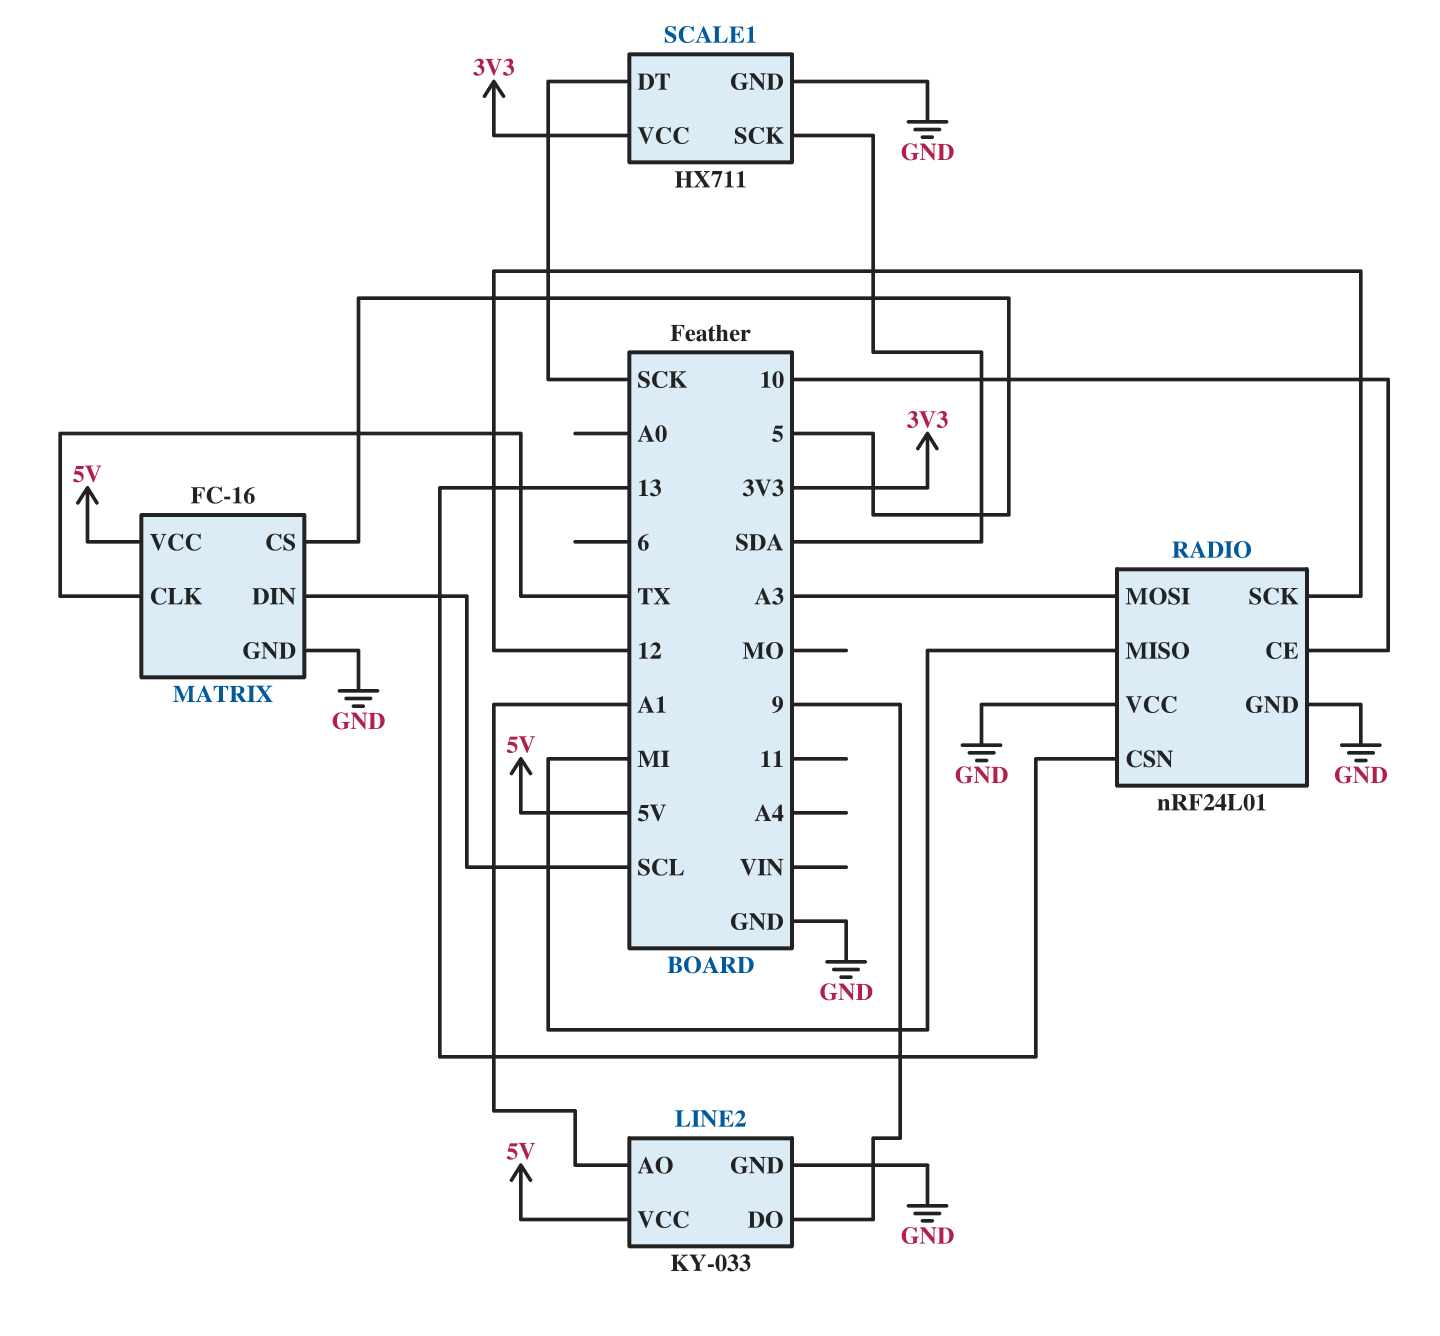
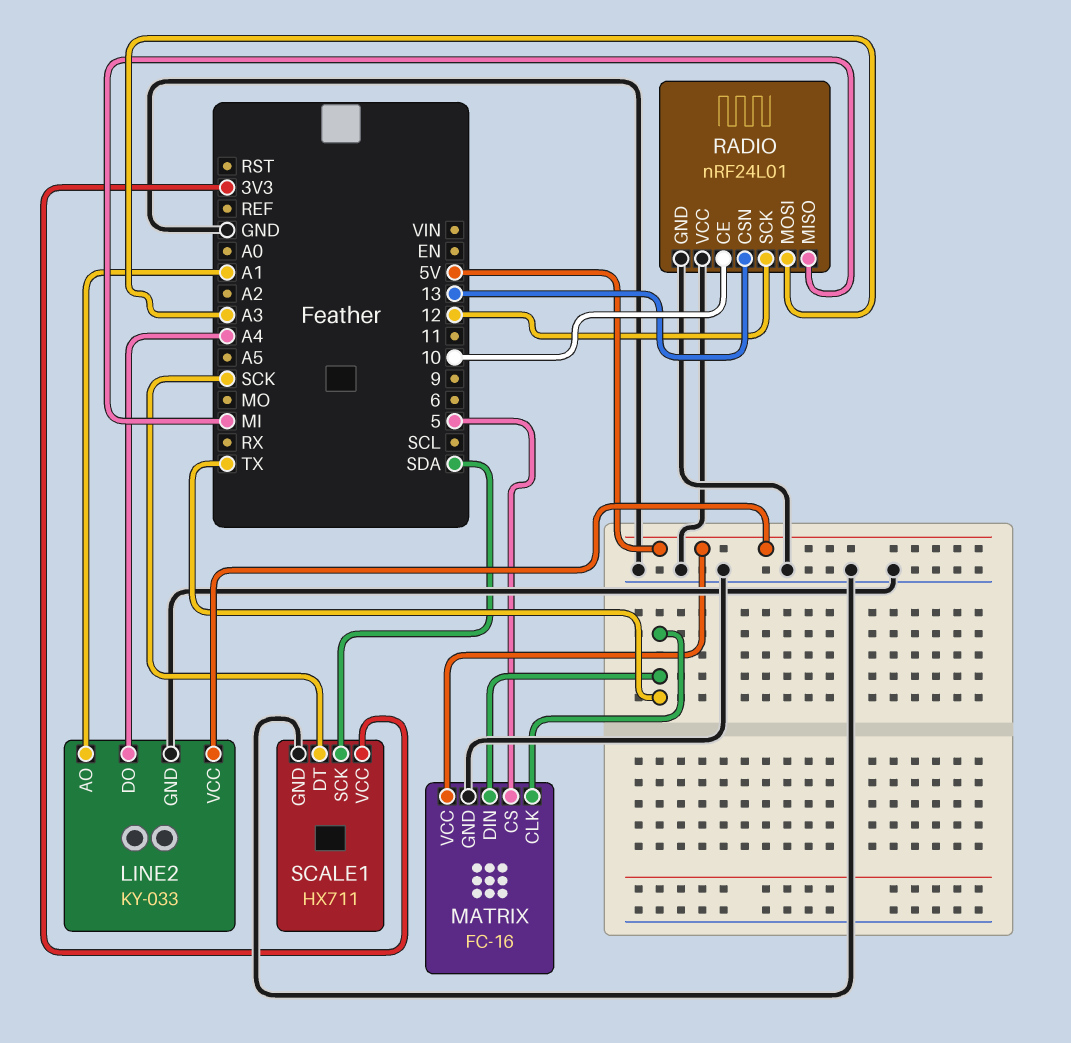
LINE2 pin DO: 9 -> A4
MATRIX pin DIN: SCL -> TX

